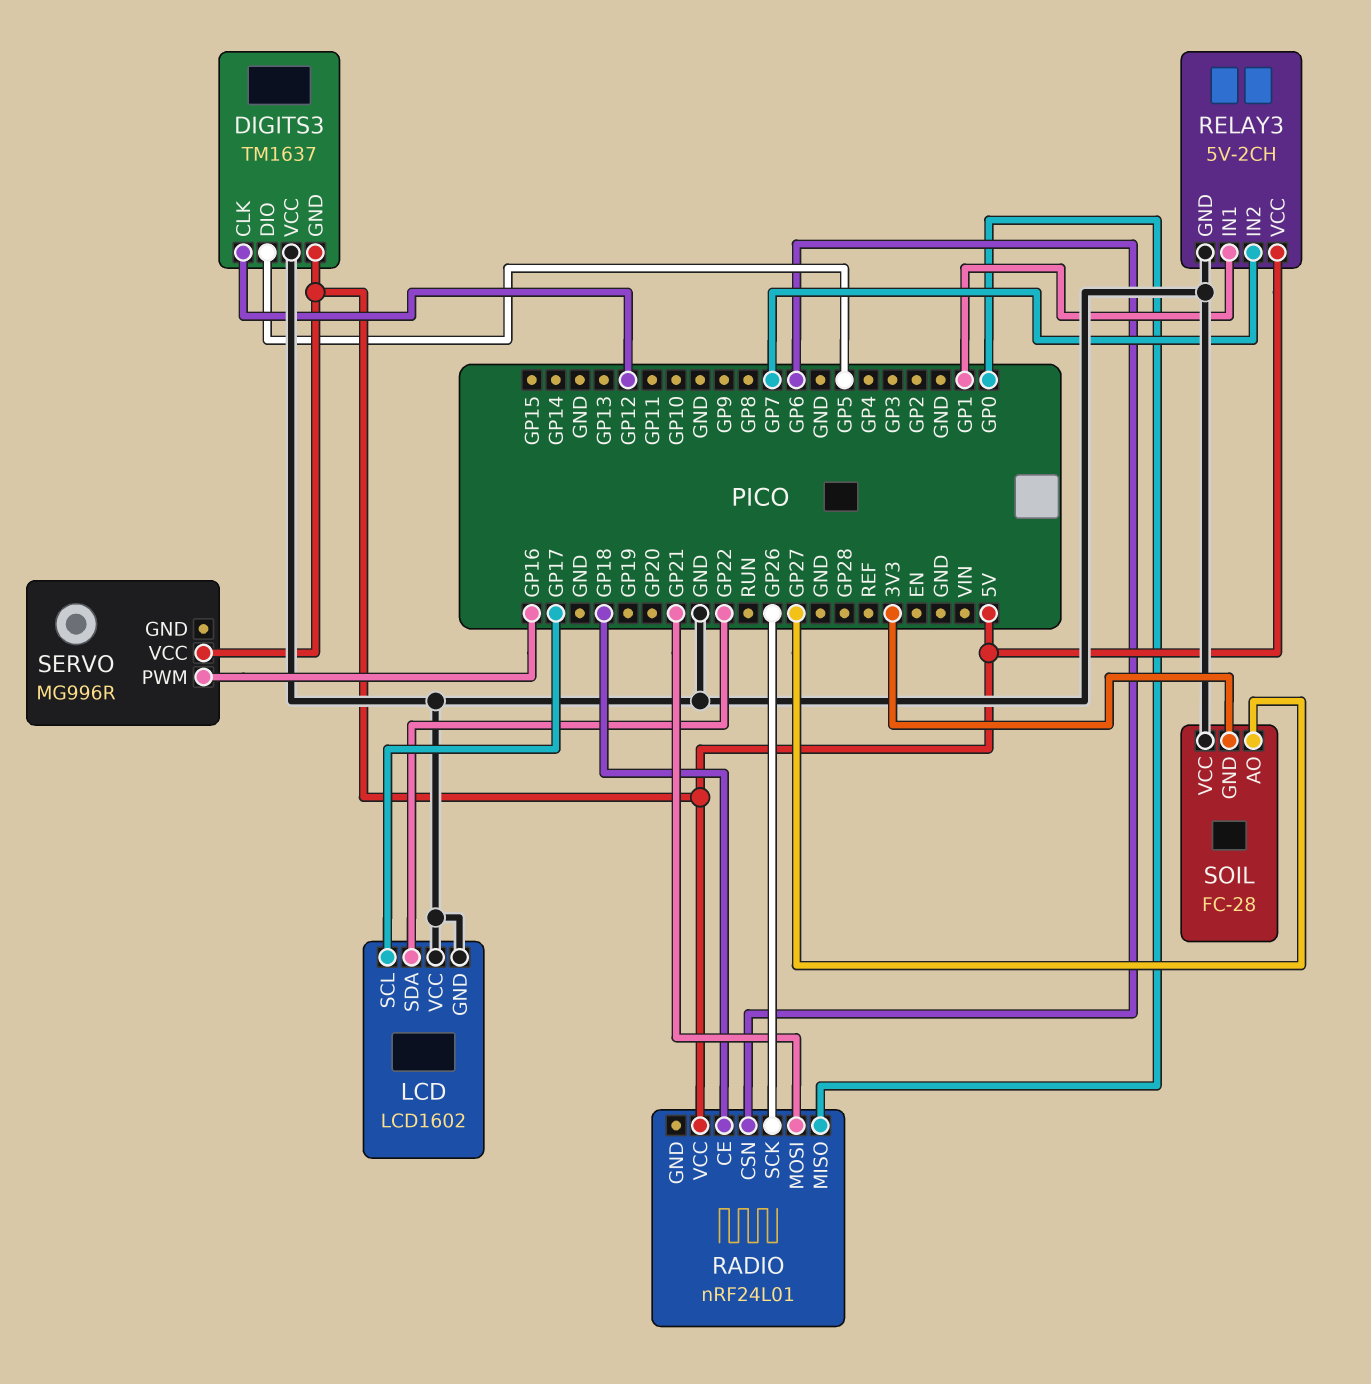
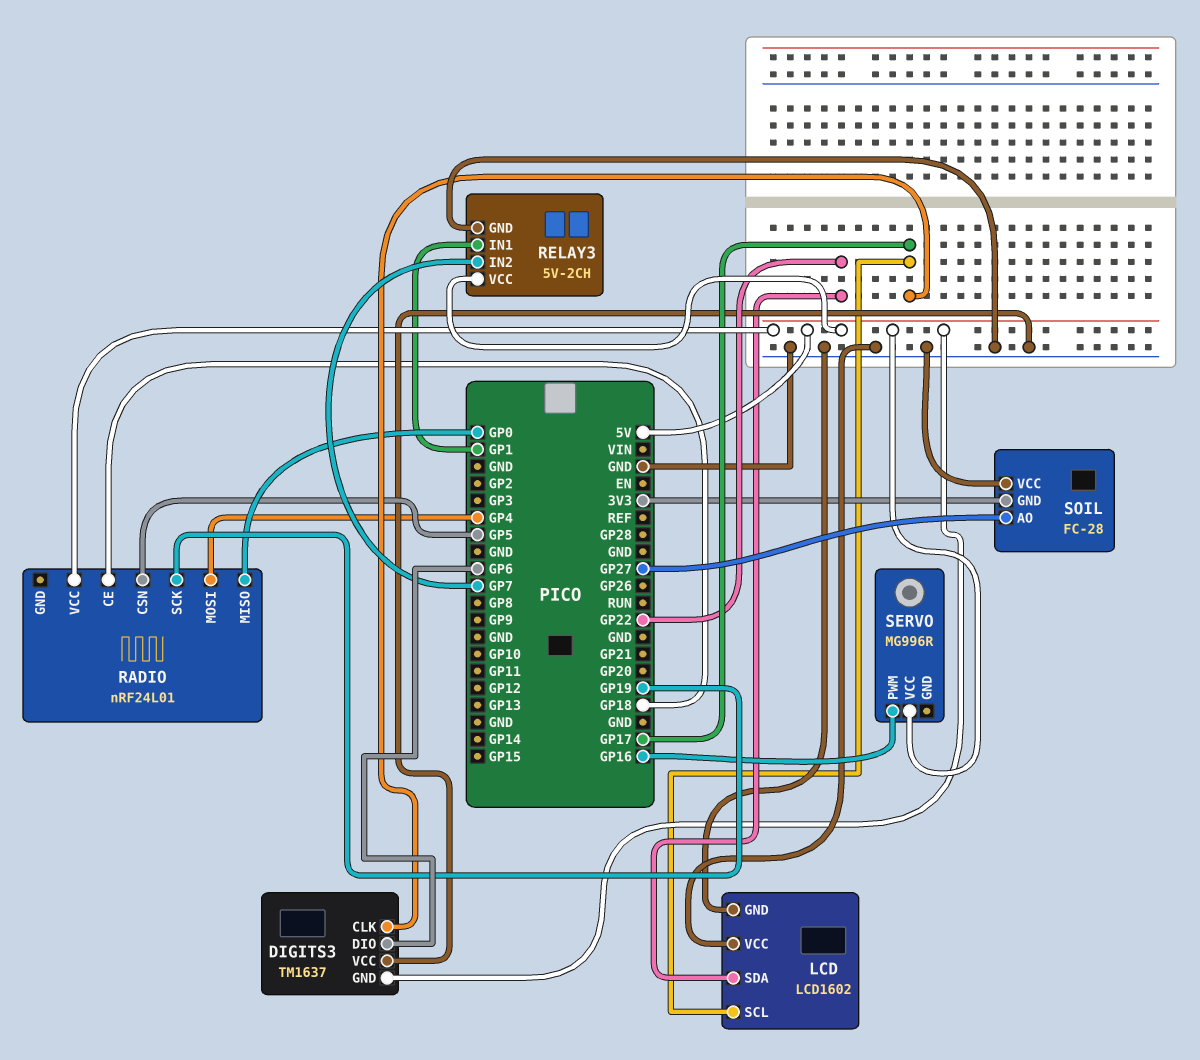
DIGITS3 pin CLK: GP12 -> GP17
DIGITS3 pin DIO: GP5 -> GP6
RADIO pin CSN: GP6 -> GP5
RADIO pin MOSI: GP21 -> GP4
RADIO pin SCK: GP26 -> GP19

